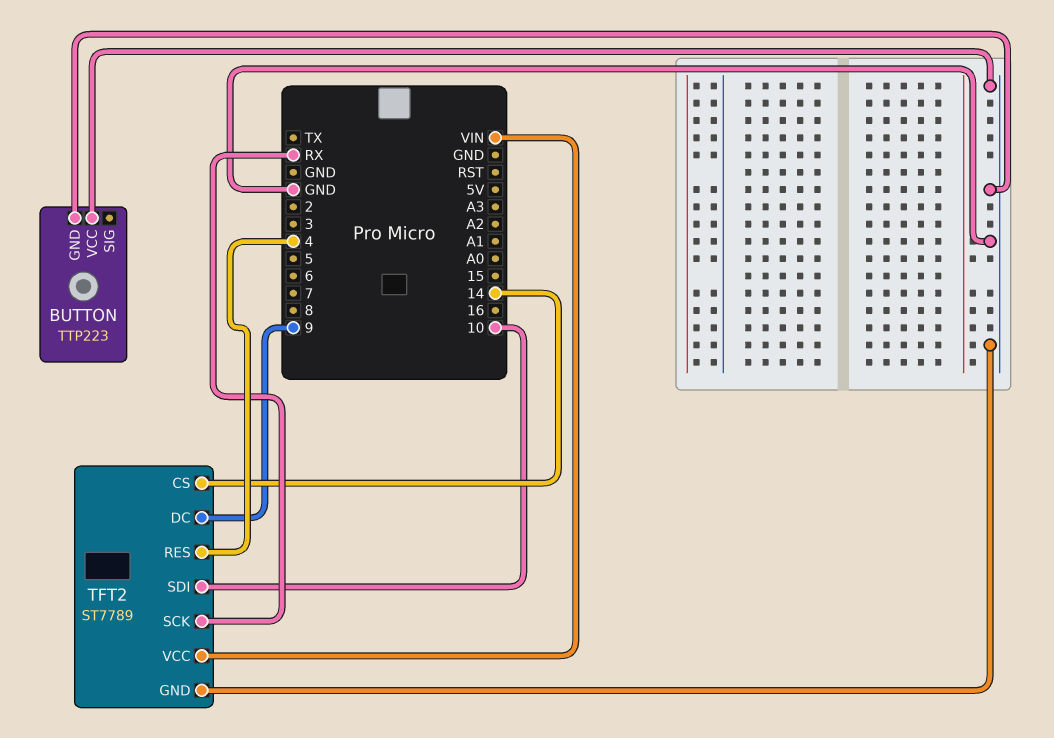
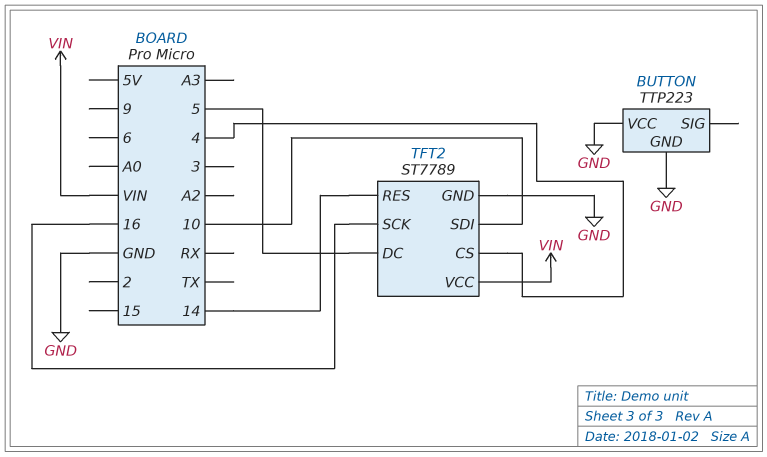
TFT2 pin CS: 14 -> 4
TFT2 pin DC: 9 -> 5
TFT2 pin RES: 4 -> 14
TFT2 pin SCK: RX -> 16

